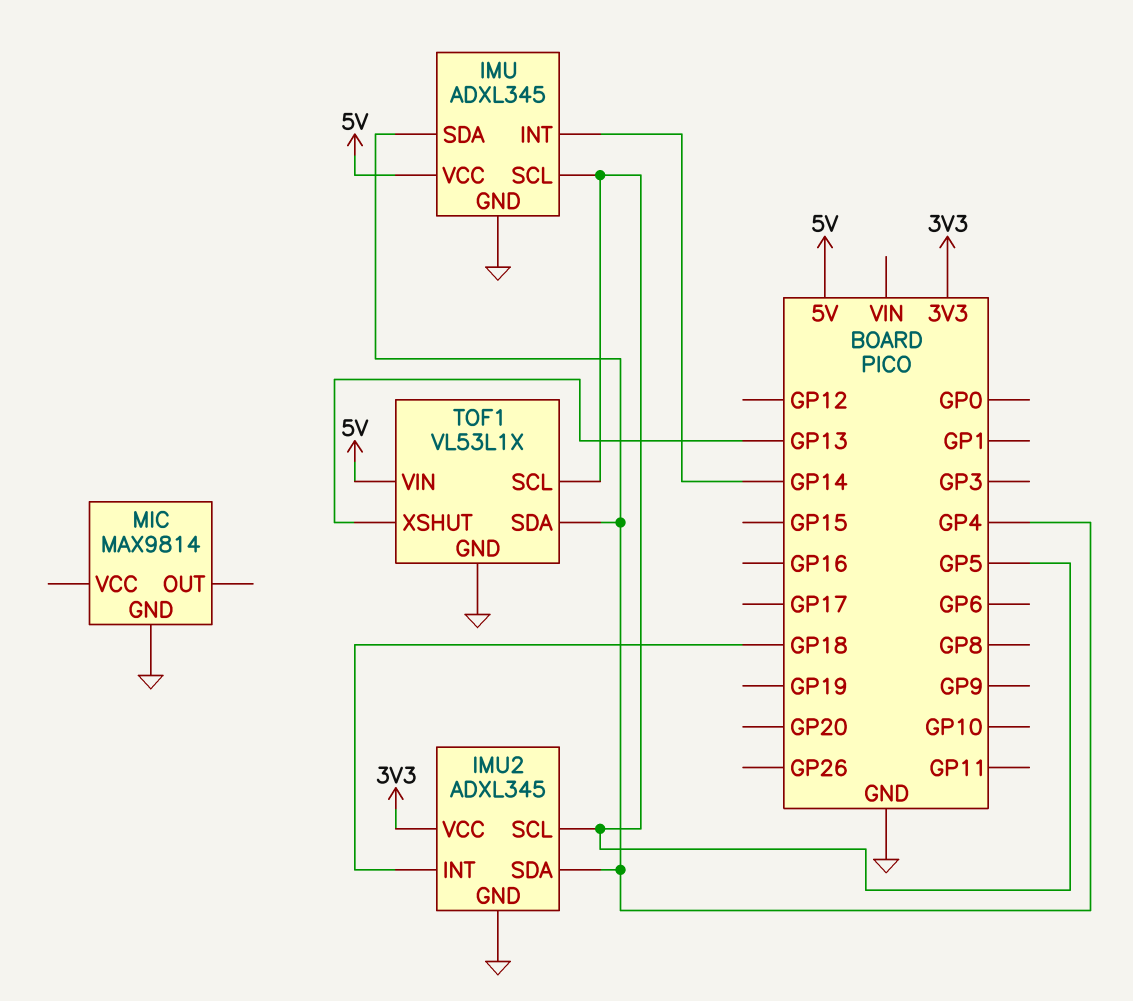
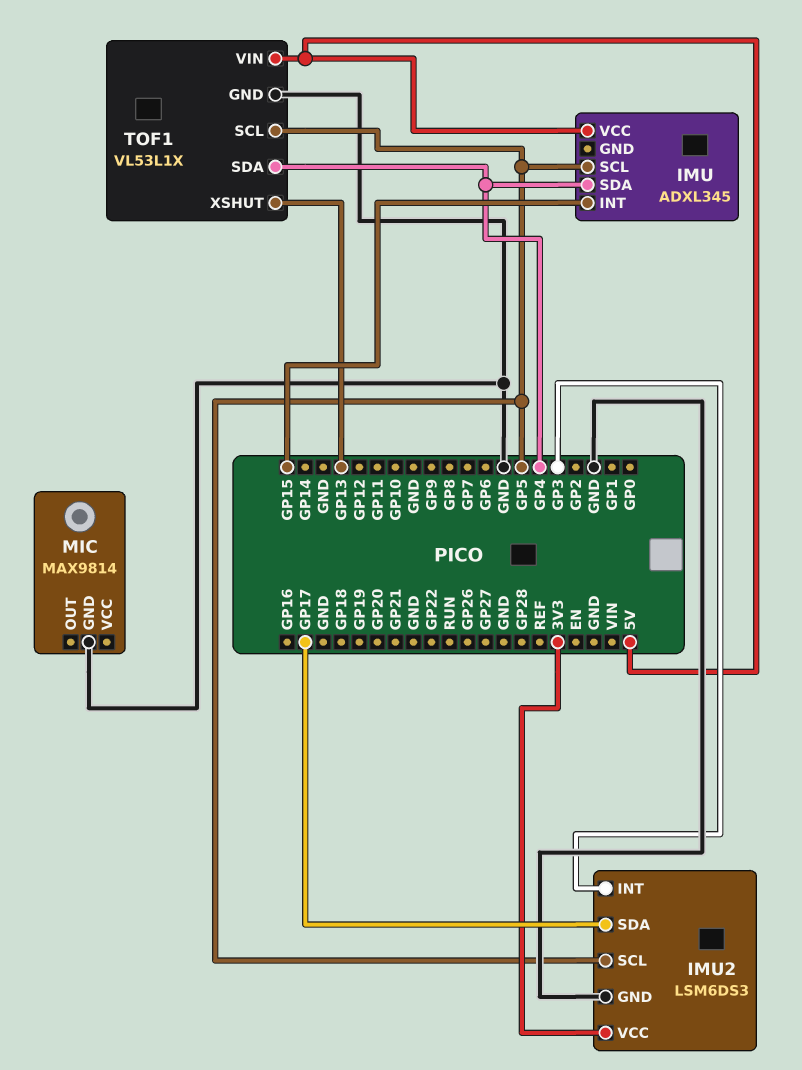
IMU pin GND: GND -> none
IMU pin INT: GP14 -> GP15
IMU2: ADXL345 -> LSM6DS3
IMU2 pin INT: GP18 -> GP3
IMU2 pin SDA: GP4 -> GP17

